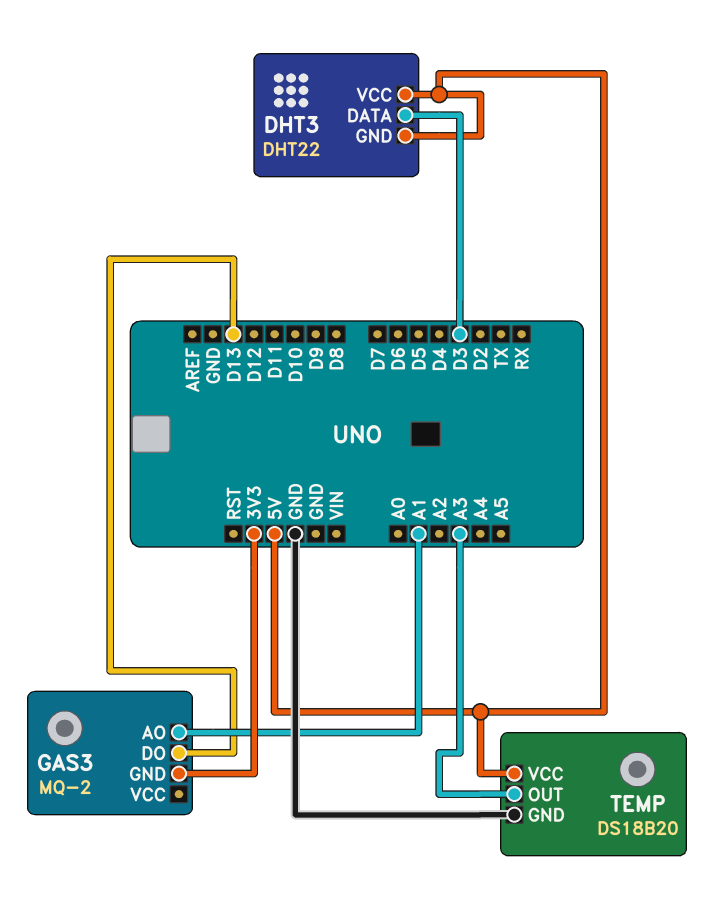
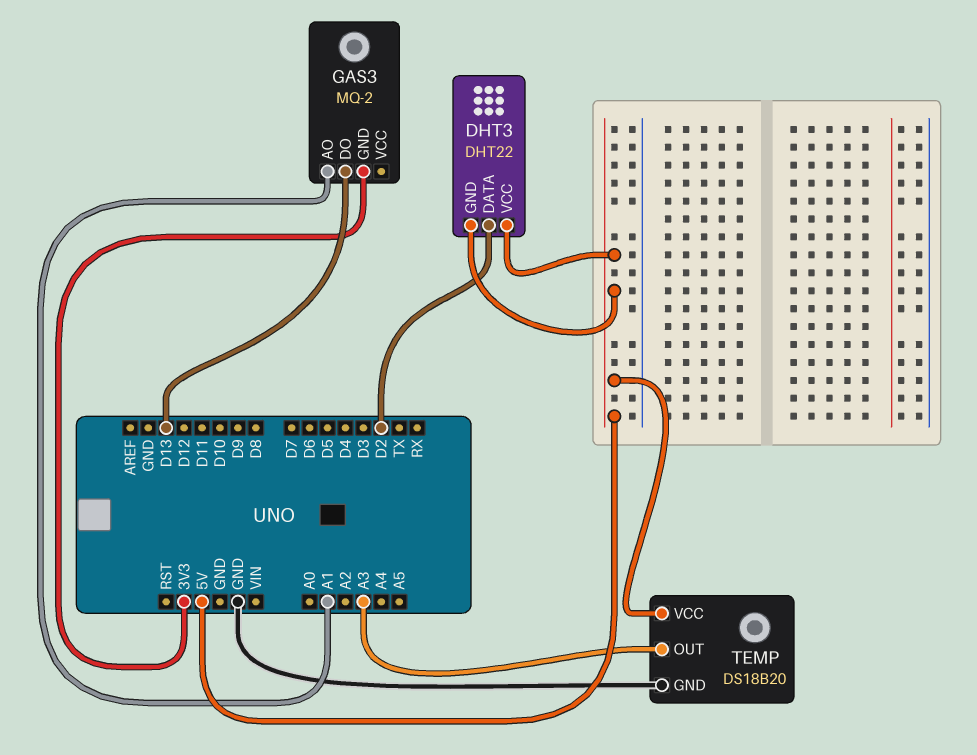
DHT3 pin DATA: D3 -> D2

